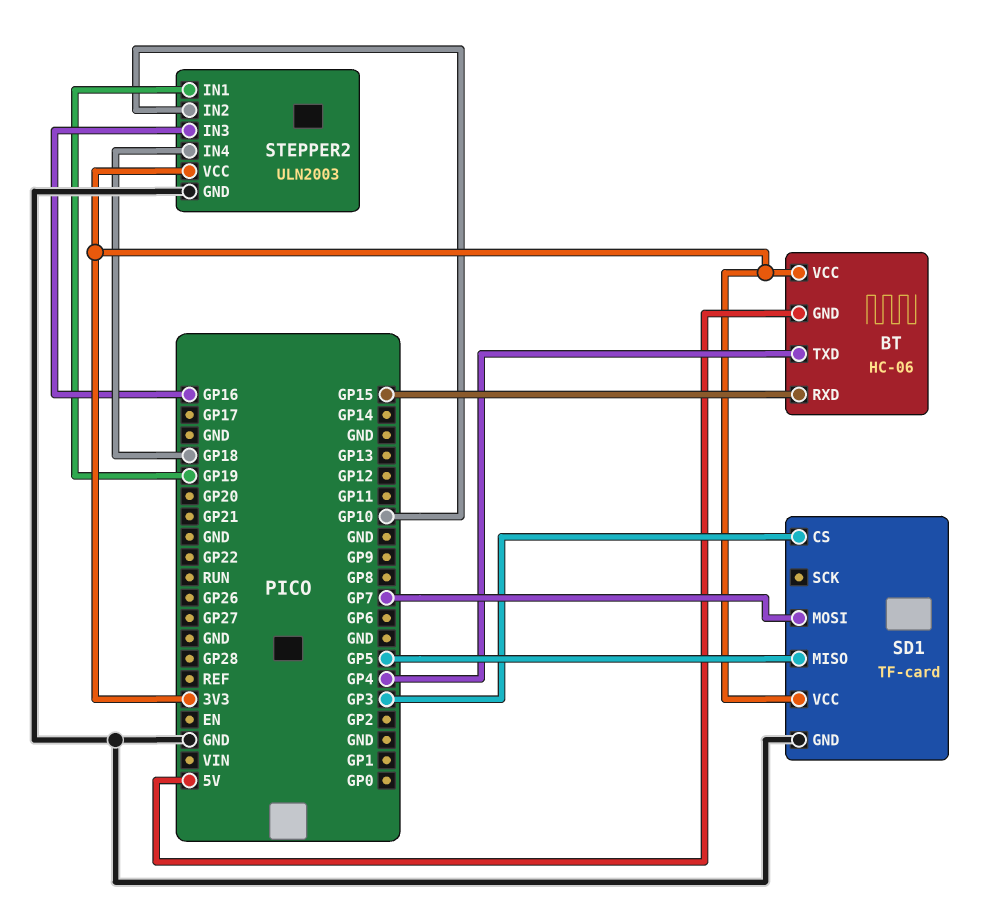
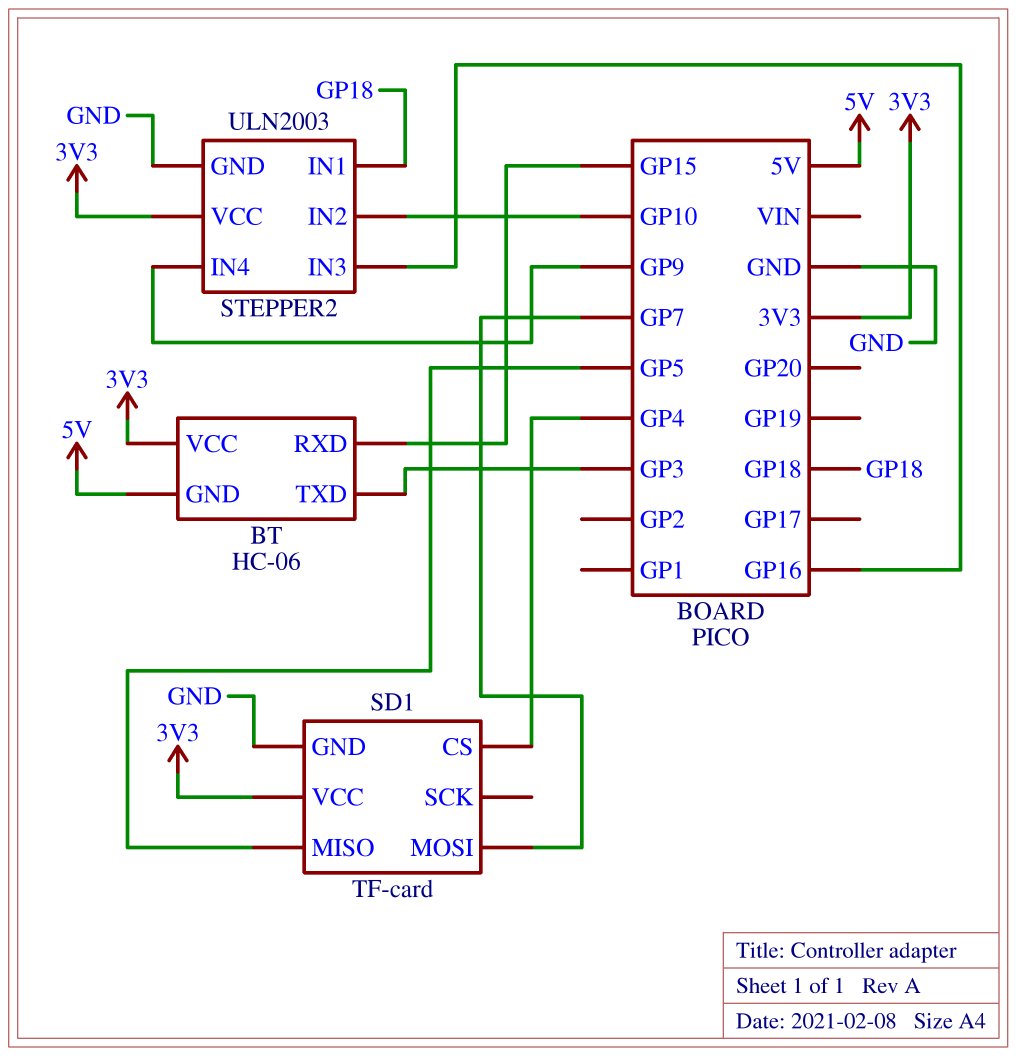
BT pin TXD: GP4 -> GP3
SD1 pin CS: GP3 -> GP4
STEPPER2 pin IN1: GP19 -> GP18
STEPPER2 pin IN4: GP18 -> GP9

